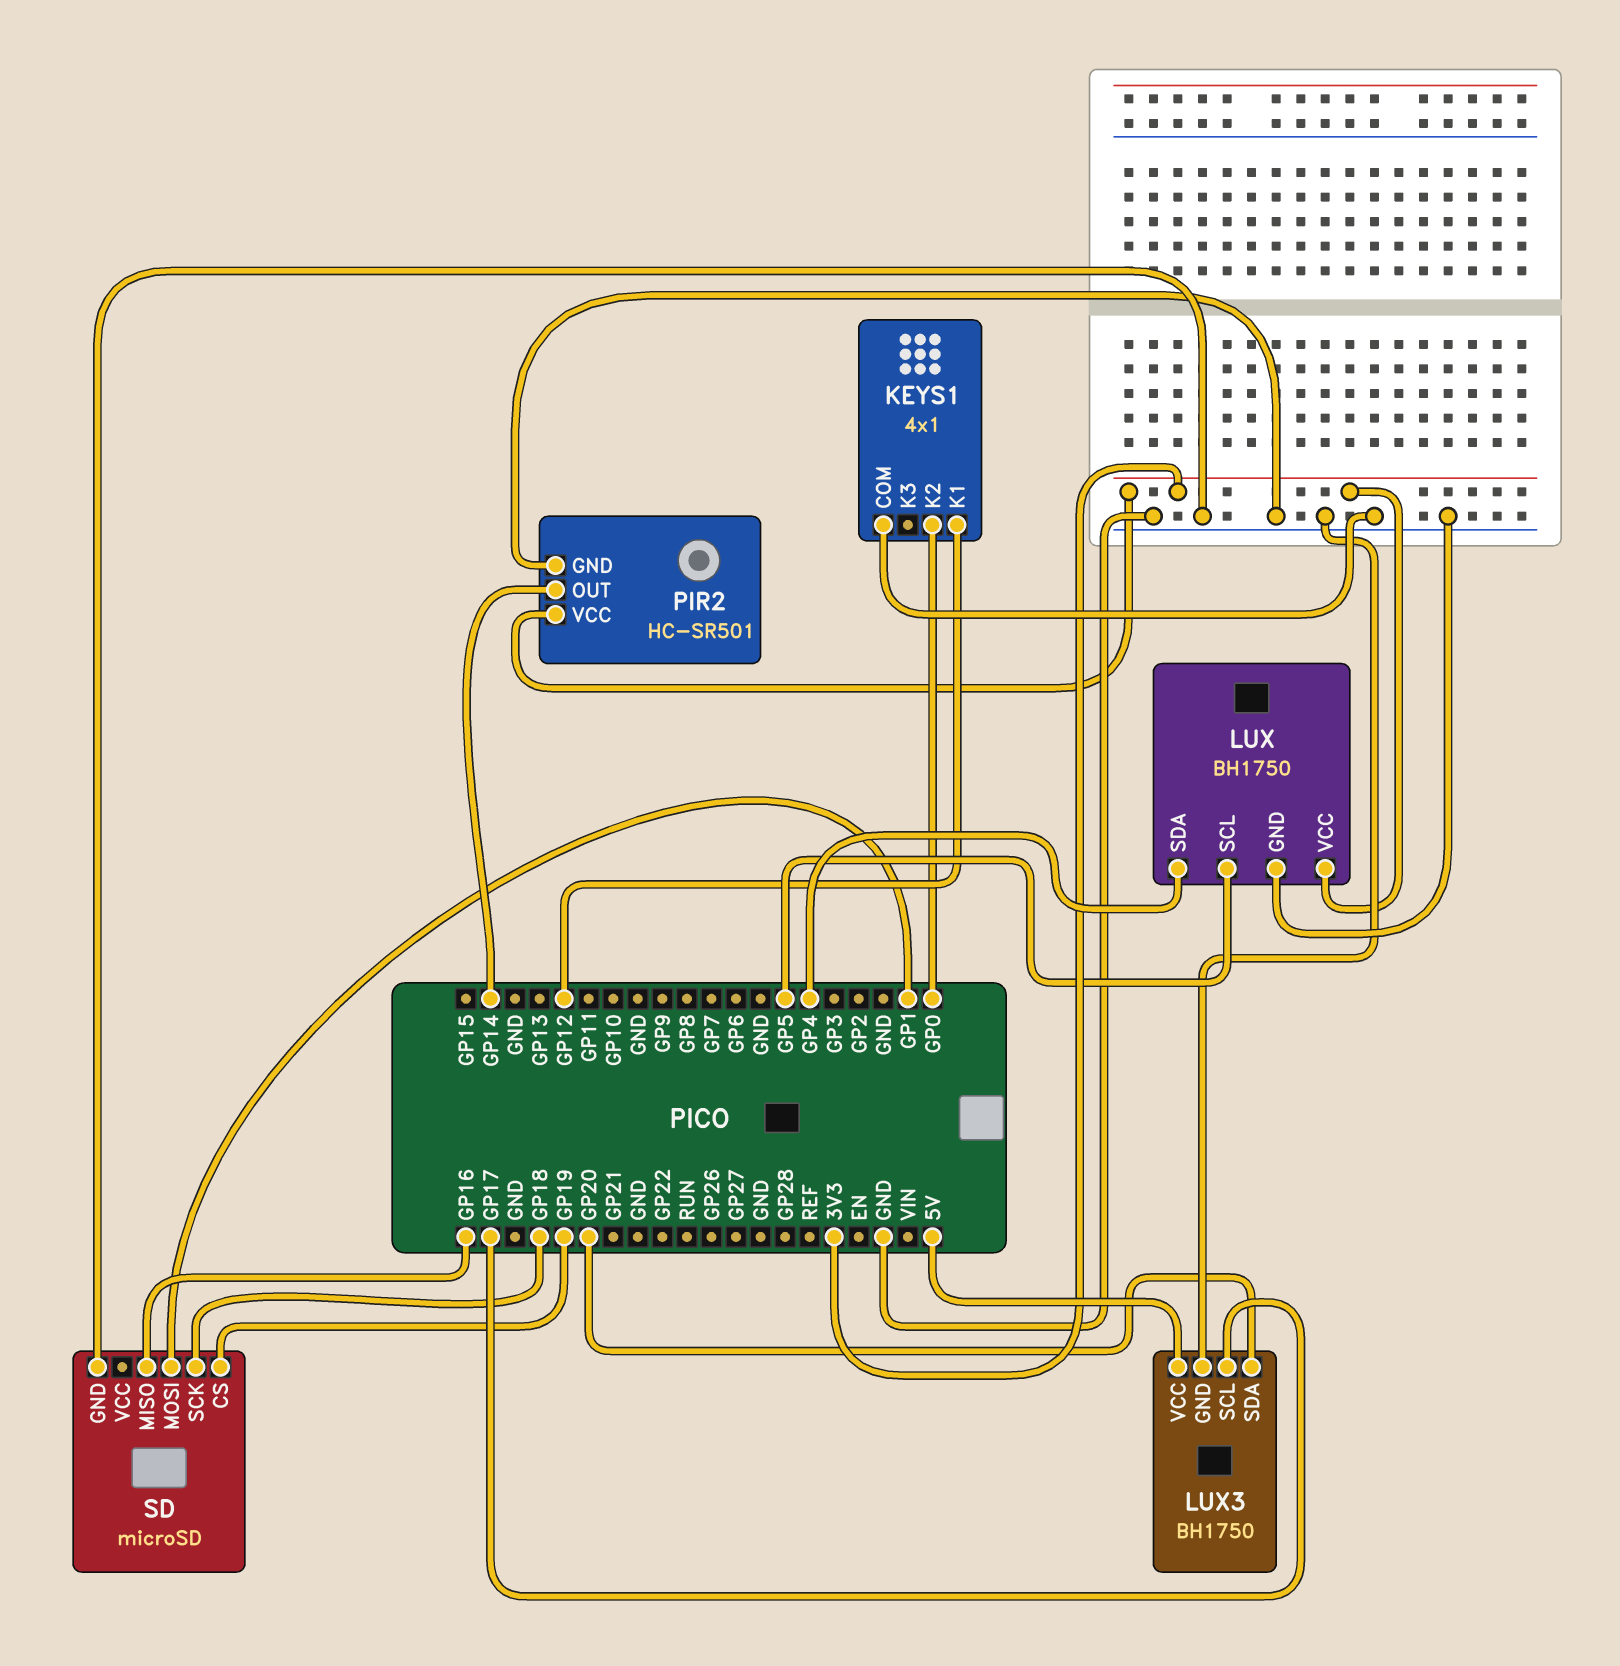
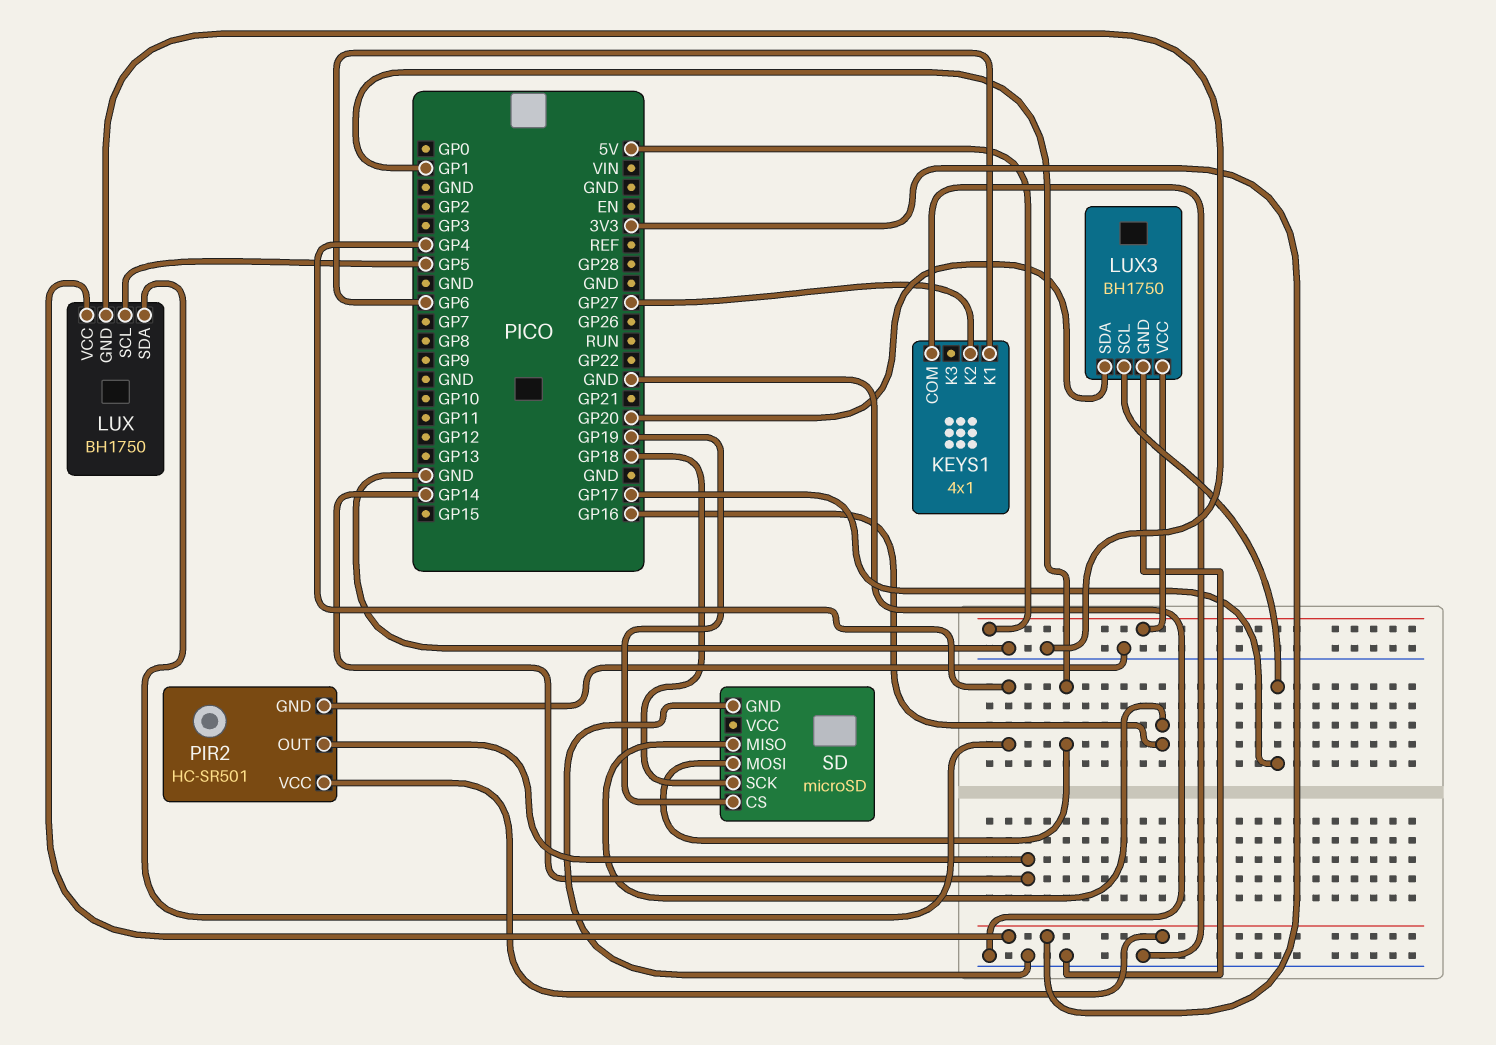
KEYS1 pin K1: GP12 -> GP6
KEYS1 pin K2: GP0 -> GP27

